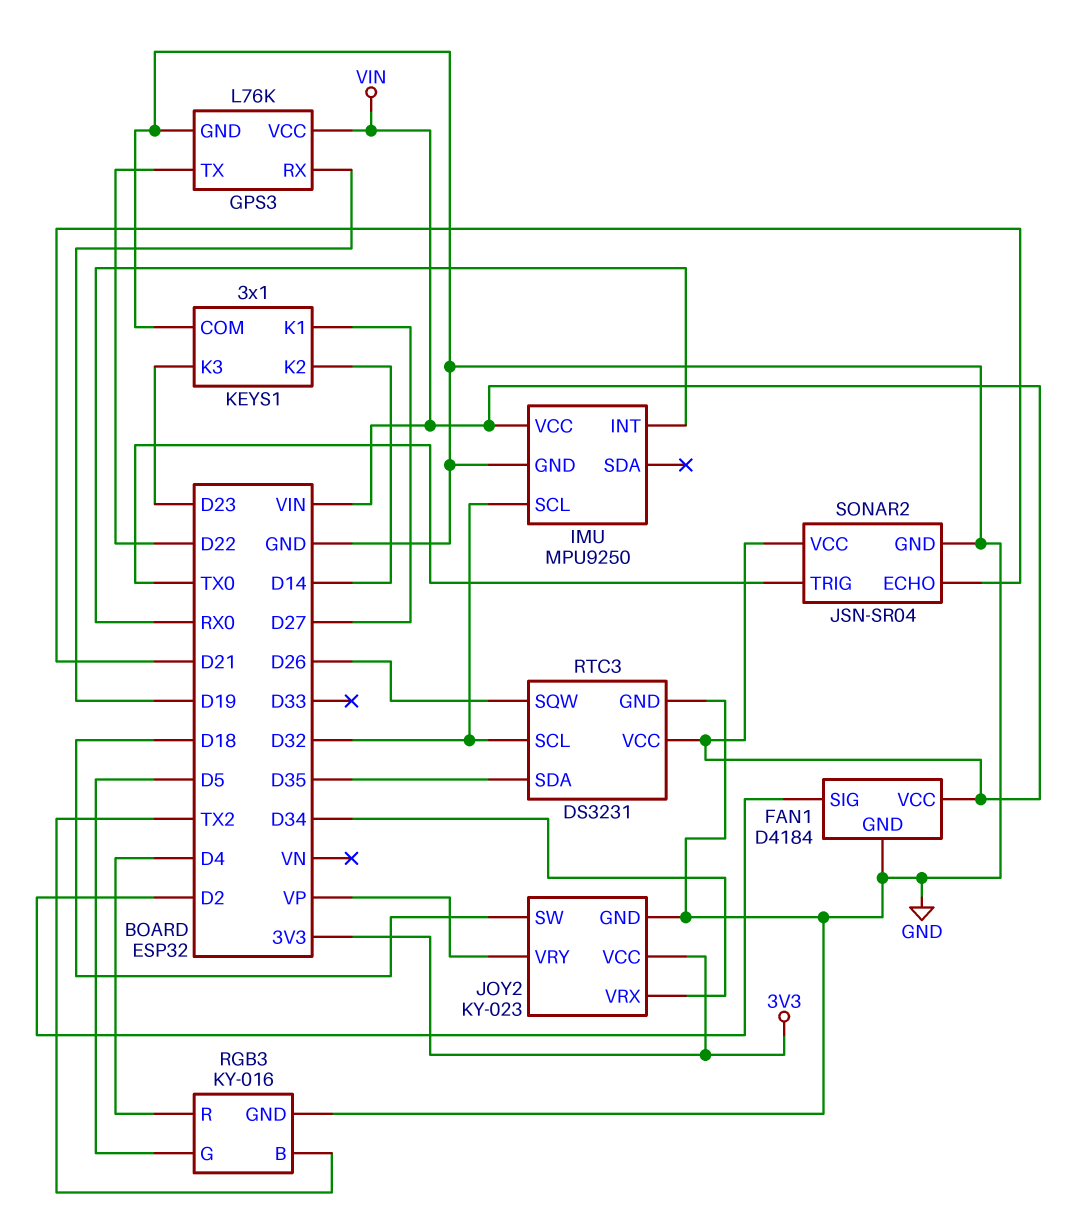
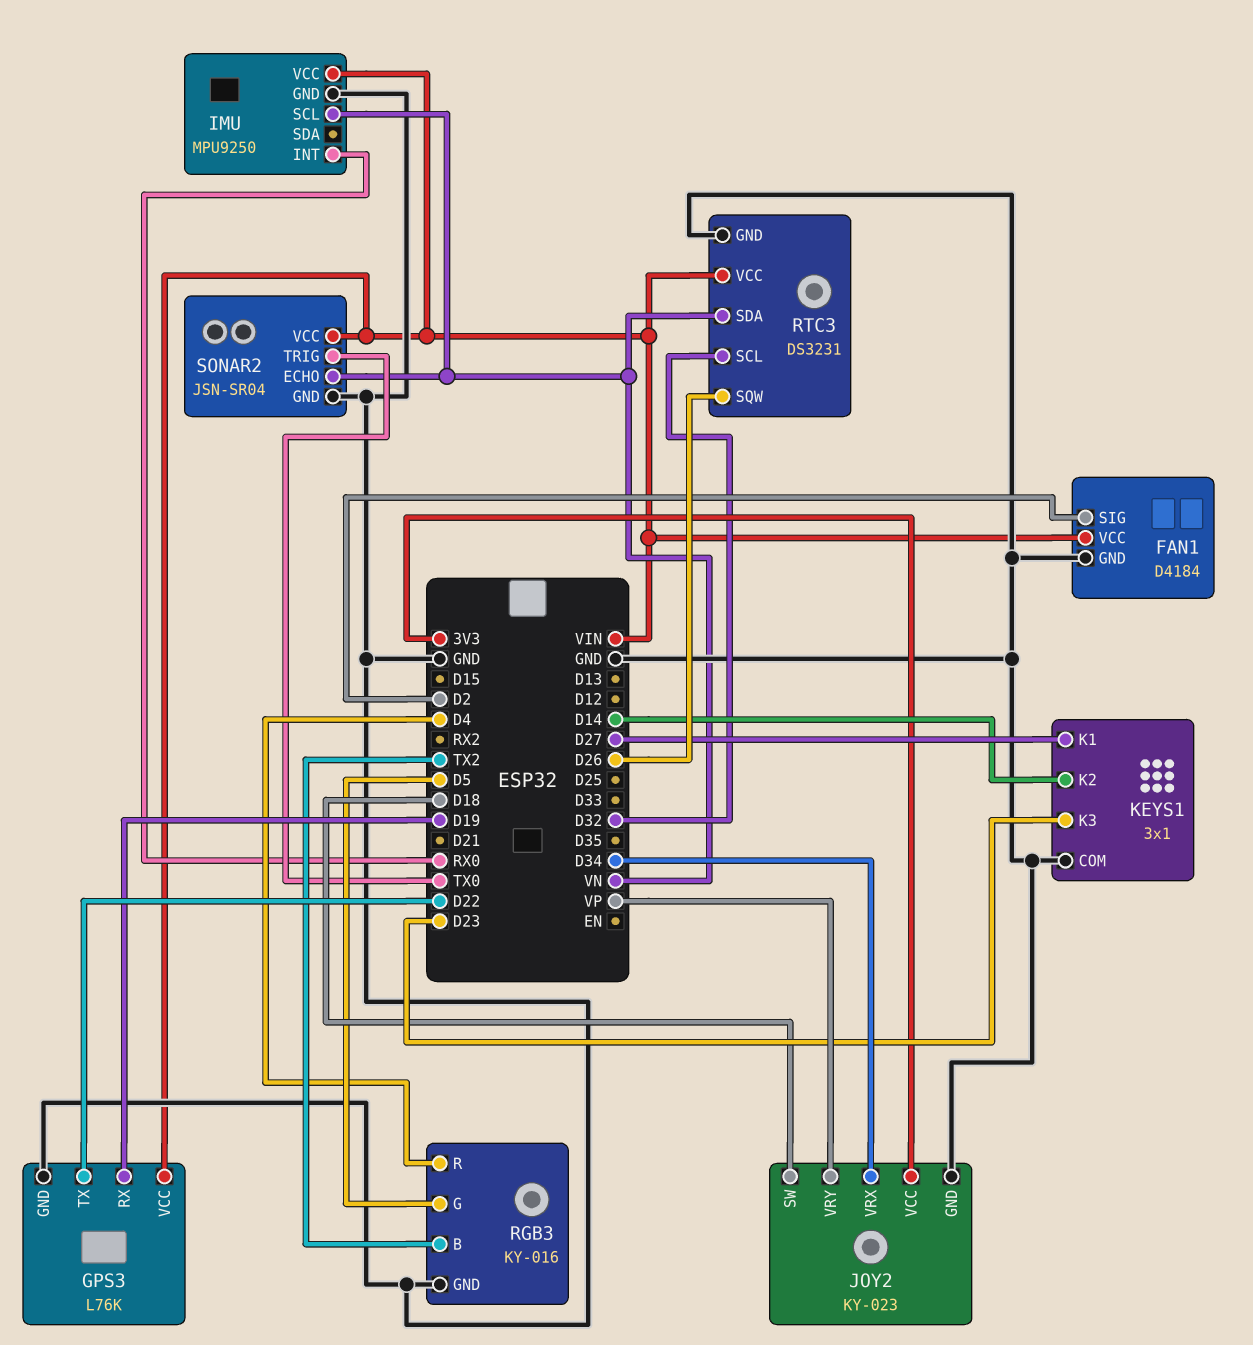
IMU pin SCL: D32 -> VN
RTC3 pin SDA: D35 -> VN
SONAR2 pin ECHO: D21 -> VN

